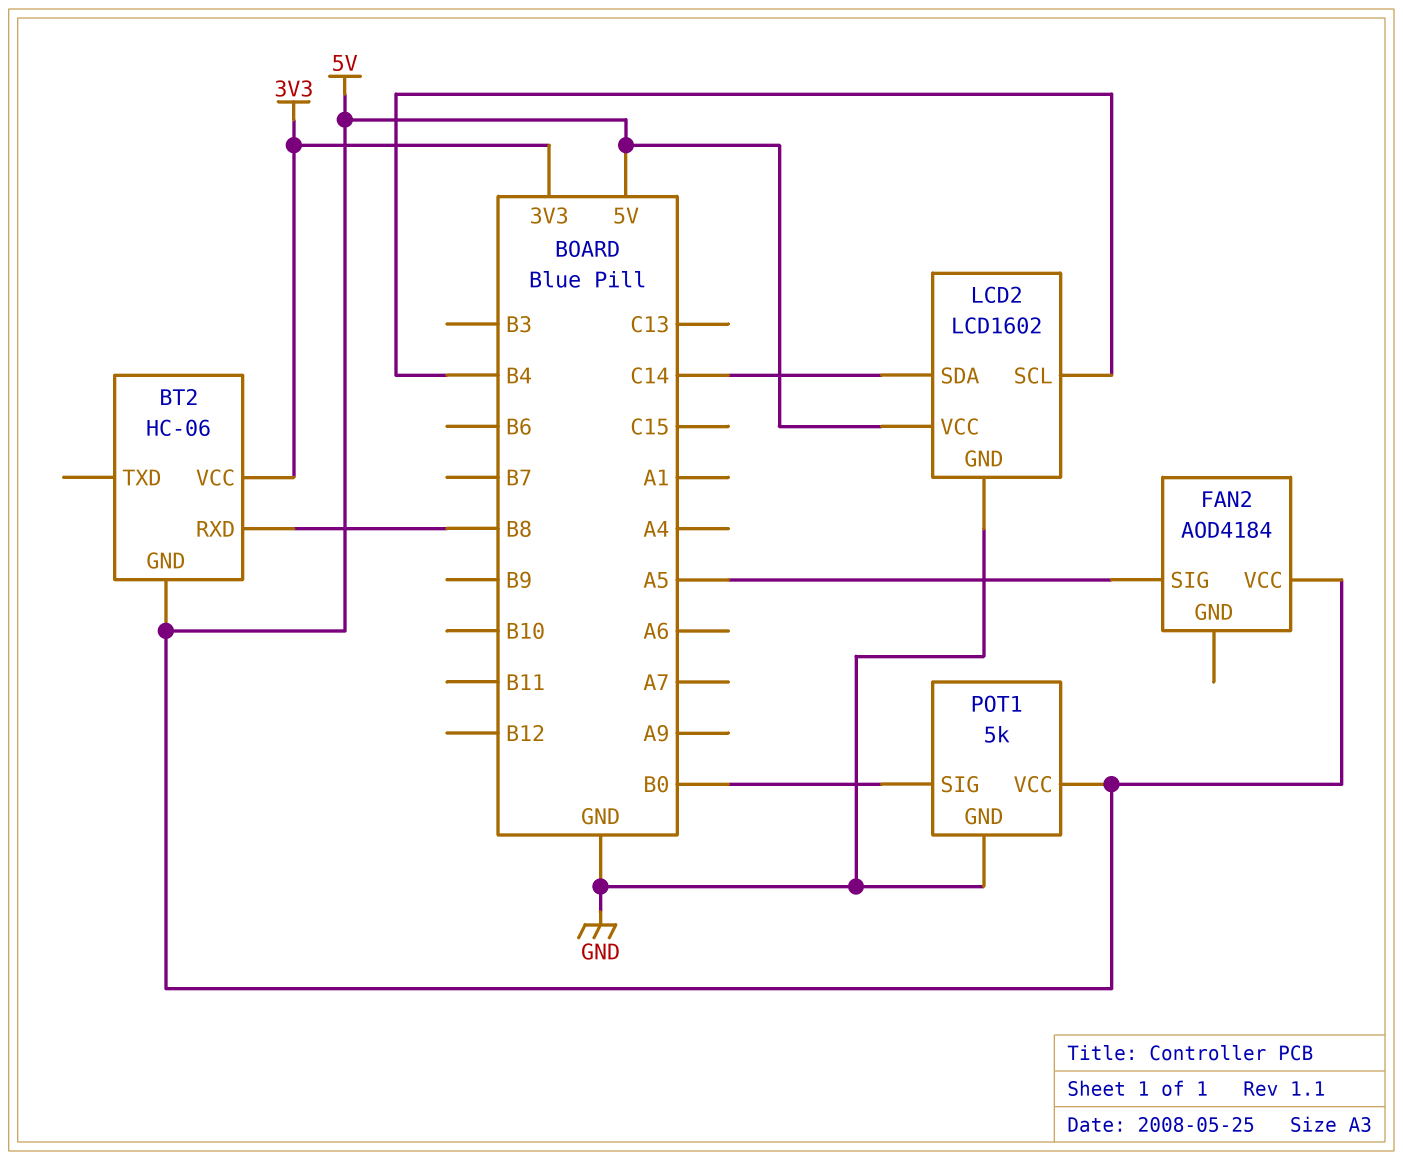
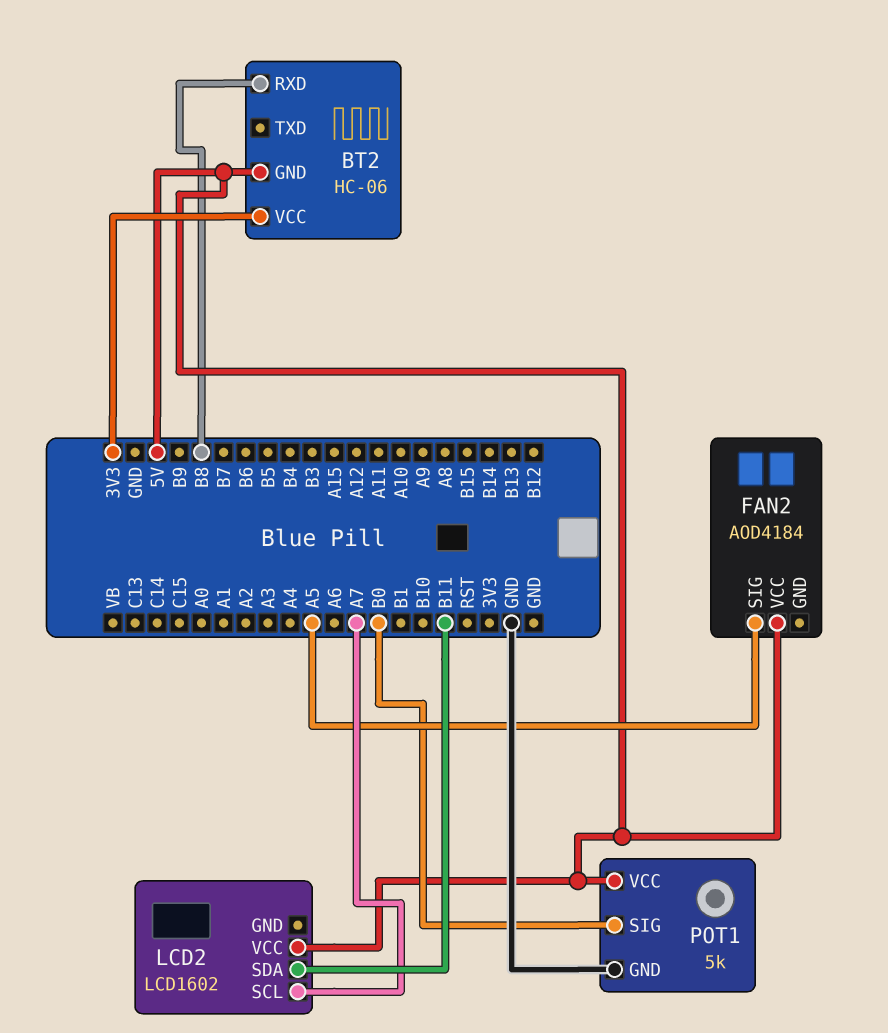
LCD2 pin GND: GND -> none
LCD2 pin SCL: B4 -> A7
LCD2 pin SDA: C14 -> B11

